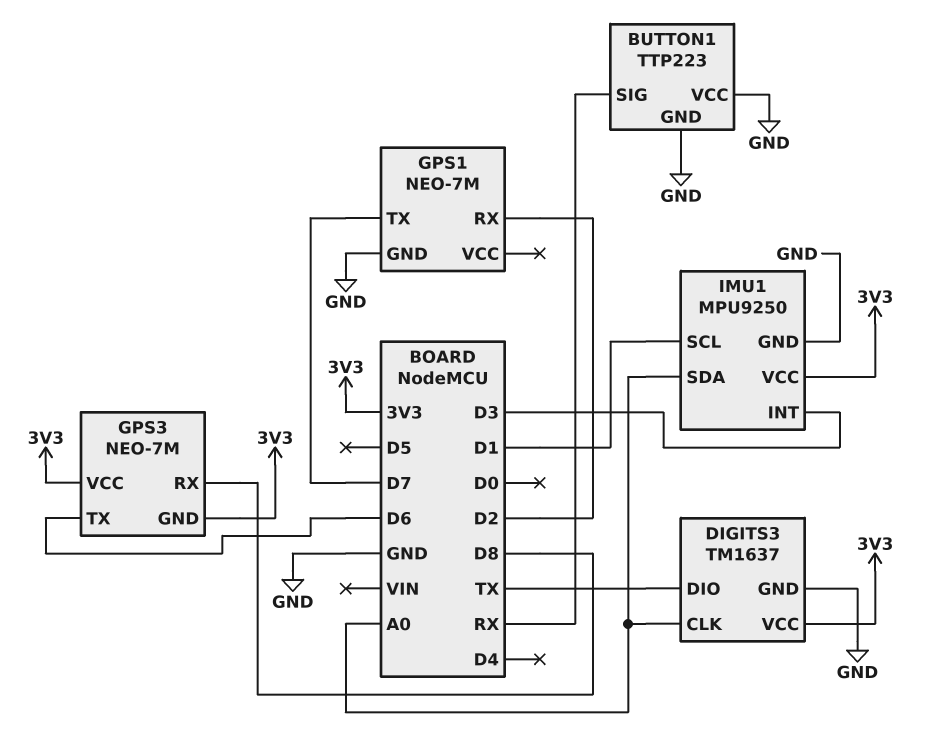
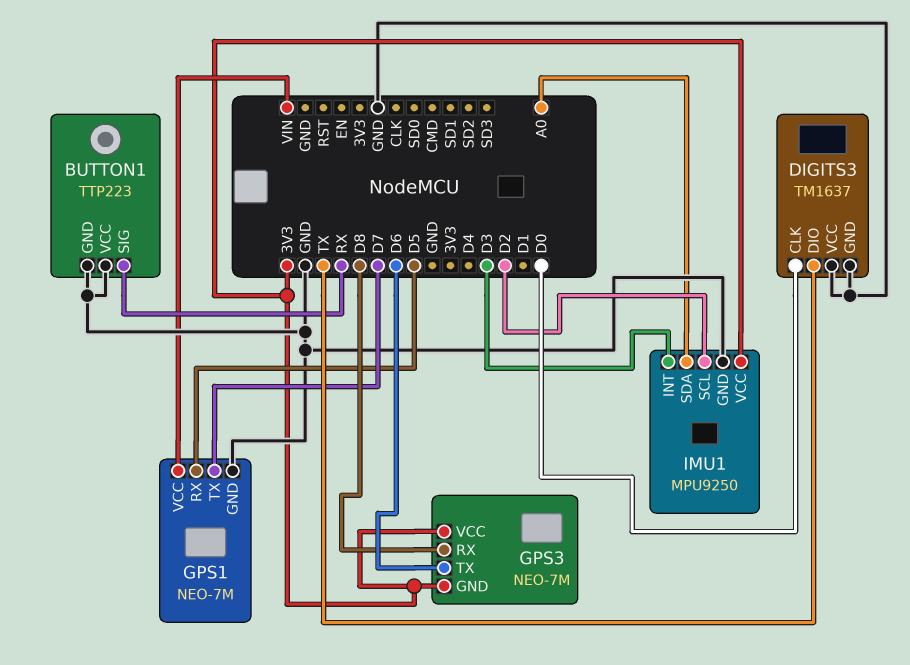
DIGITS3 pin CLK: A0 -> D0
DIGITS3 pin VCC: 3V3 -> GND
GPS1 pin RX: D2 -> D5
GPS1 pin VCC: none -> VIN
IMU1 pin SCL: D1 -> D2

